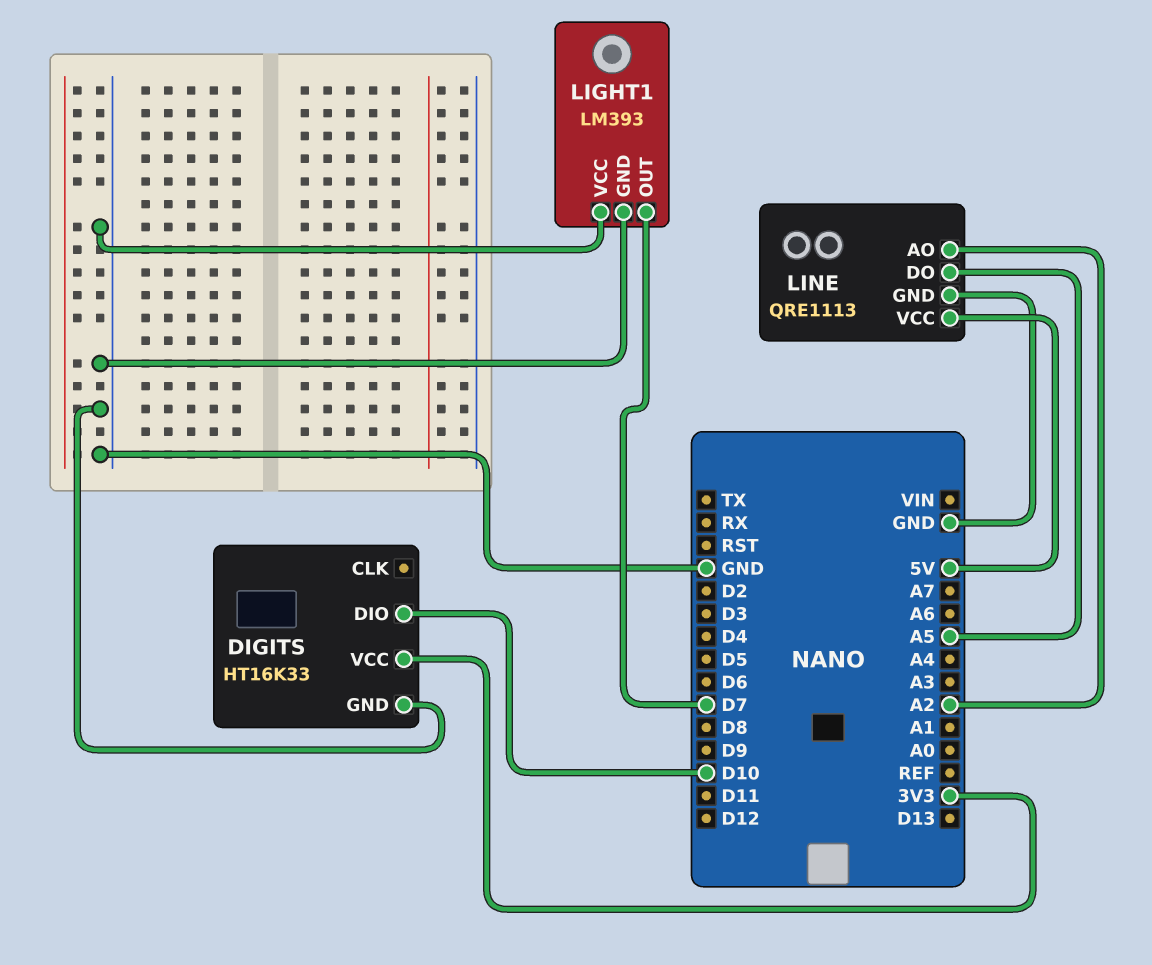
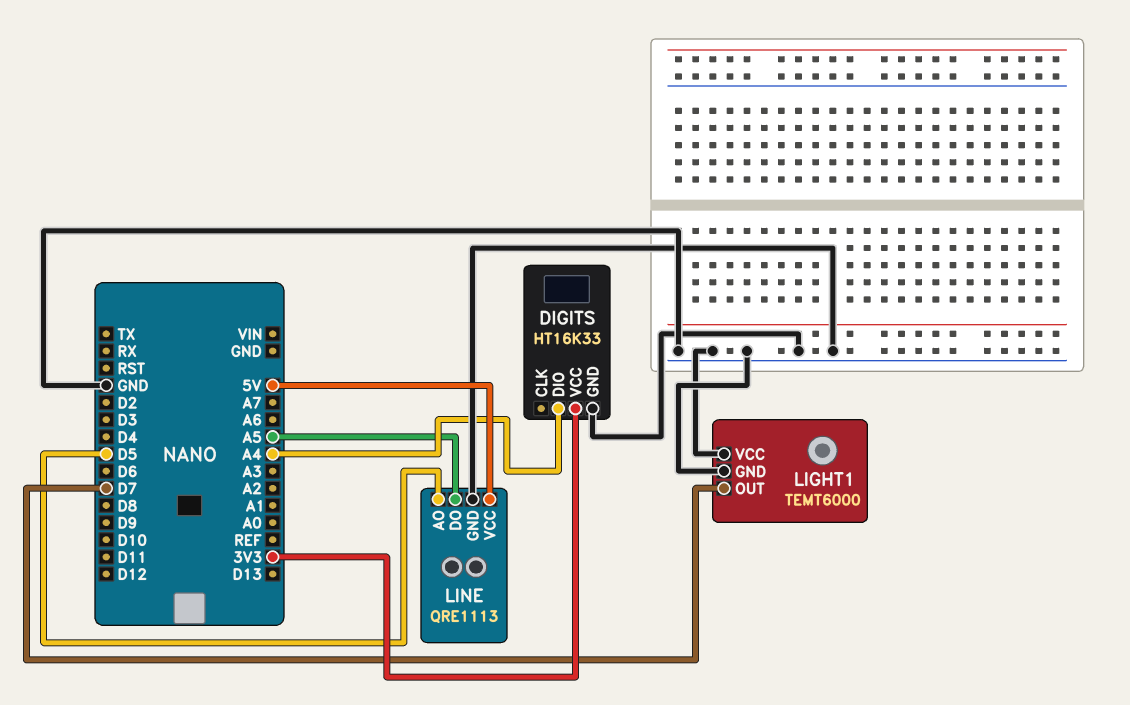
DIGITS pin DIO: D10 -> A4
LIGHT1: LM393 -> TEMT6000
LINE pin AO: A2 -> D5

